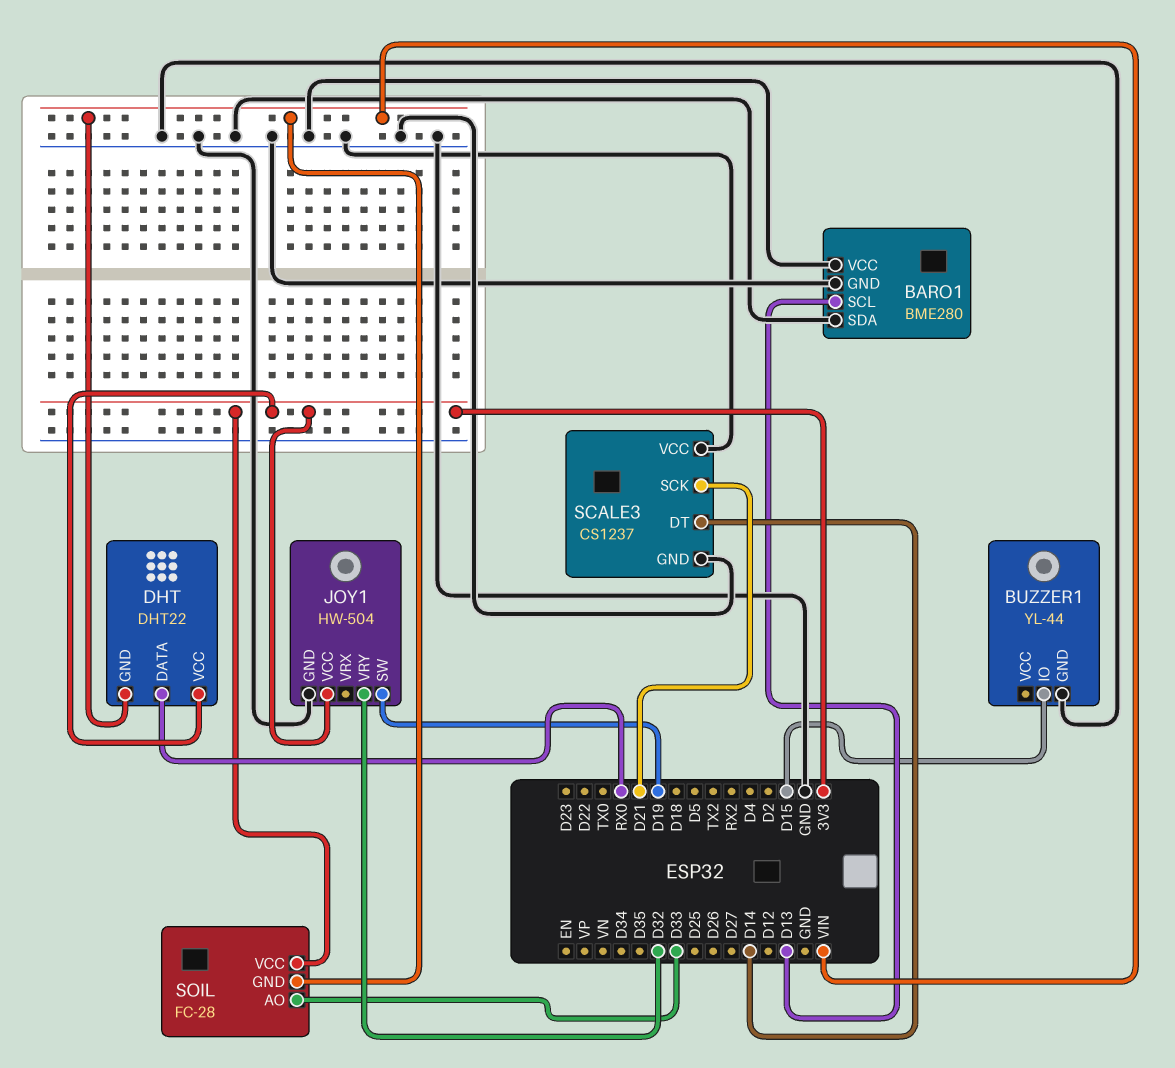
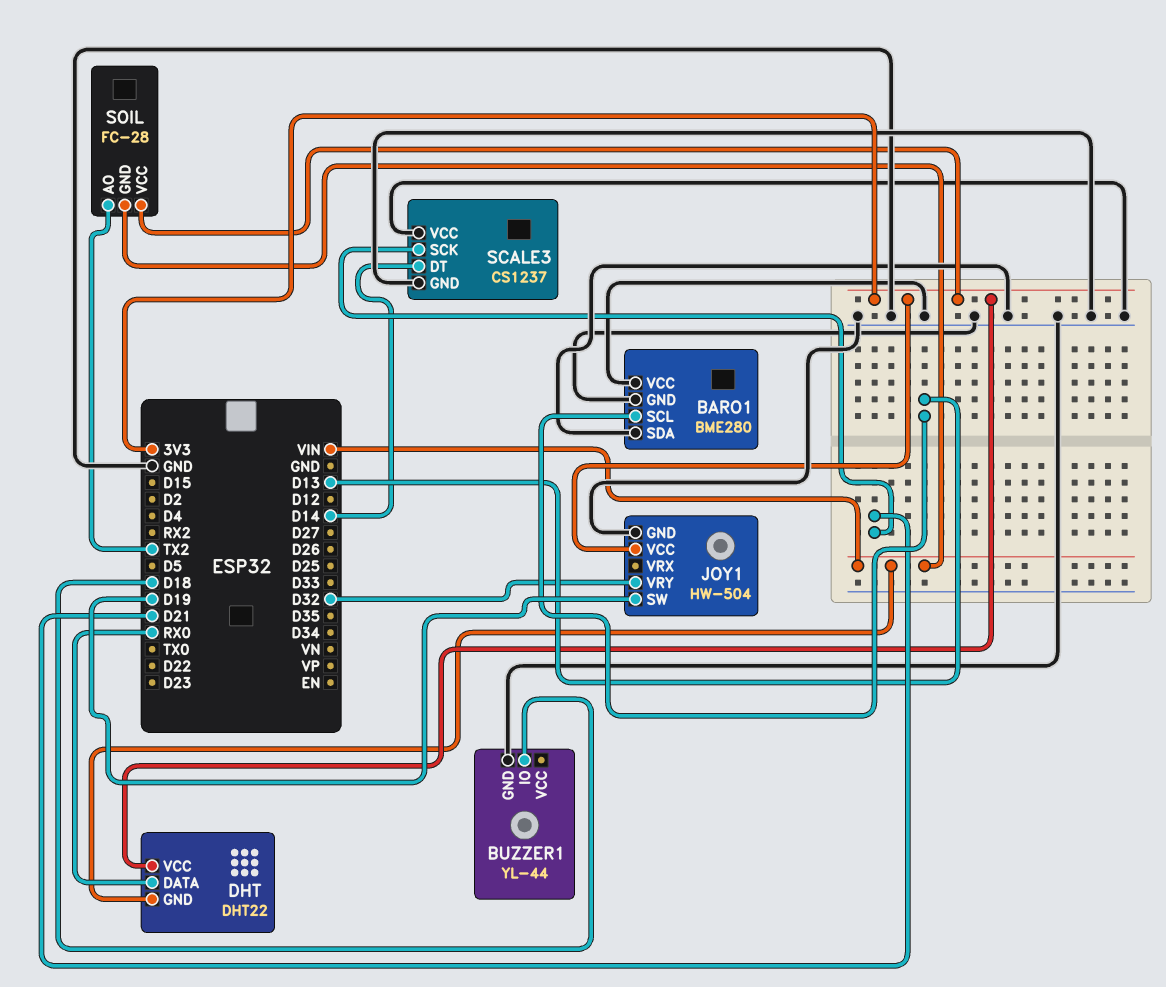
BUZZER1 pin IO: D15 -> D18
SOIL pin AO: D33 -> TX2

